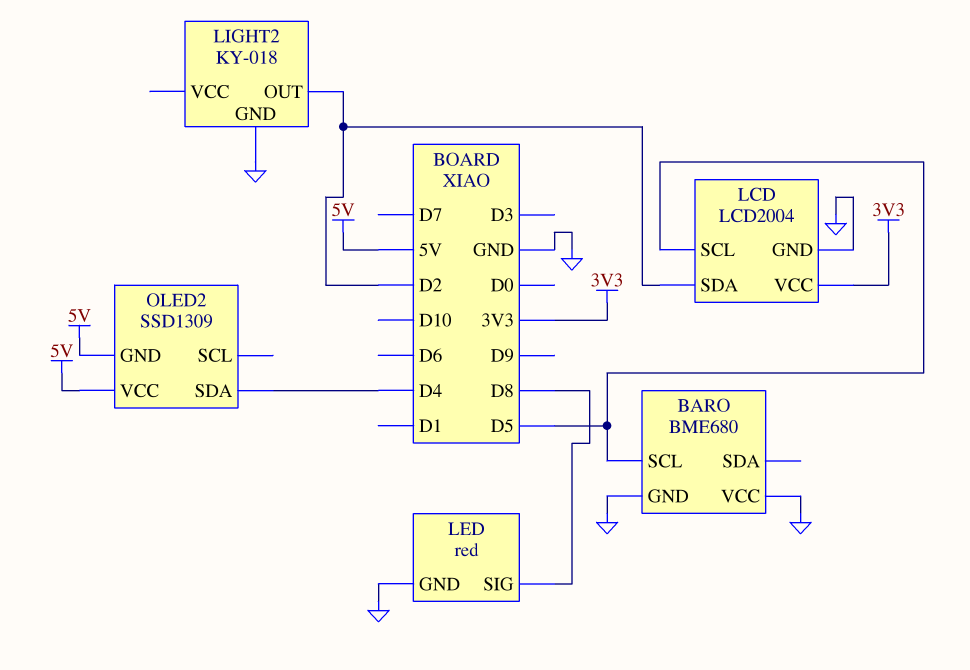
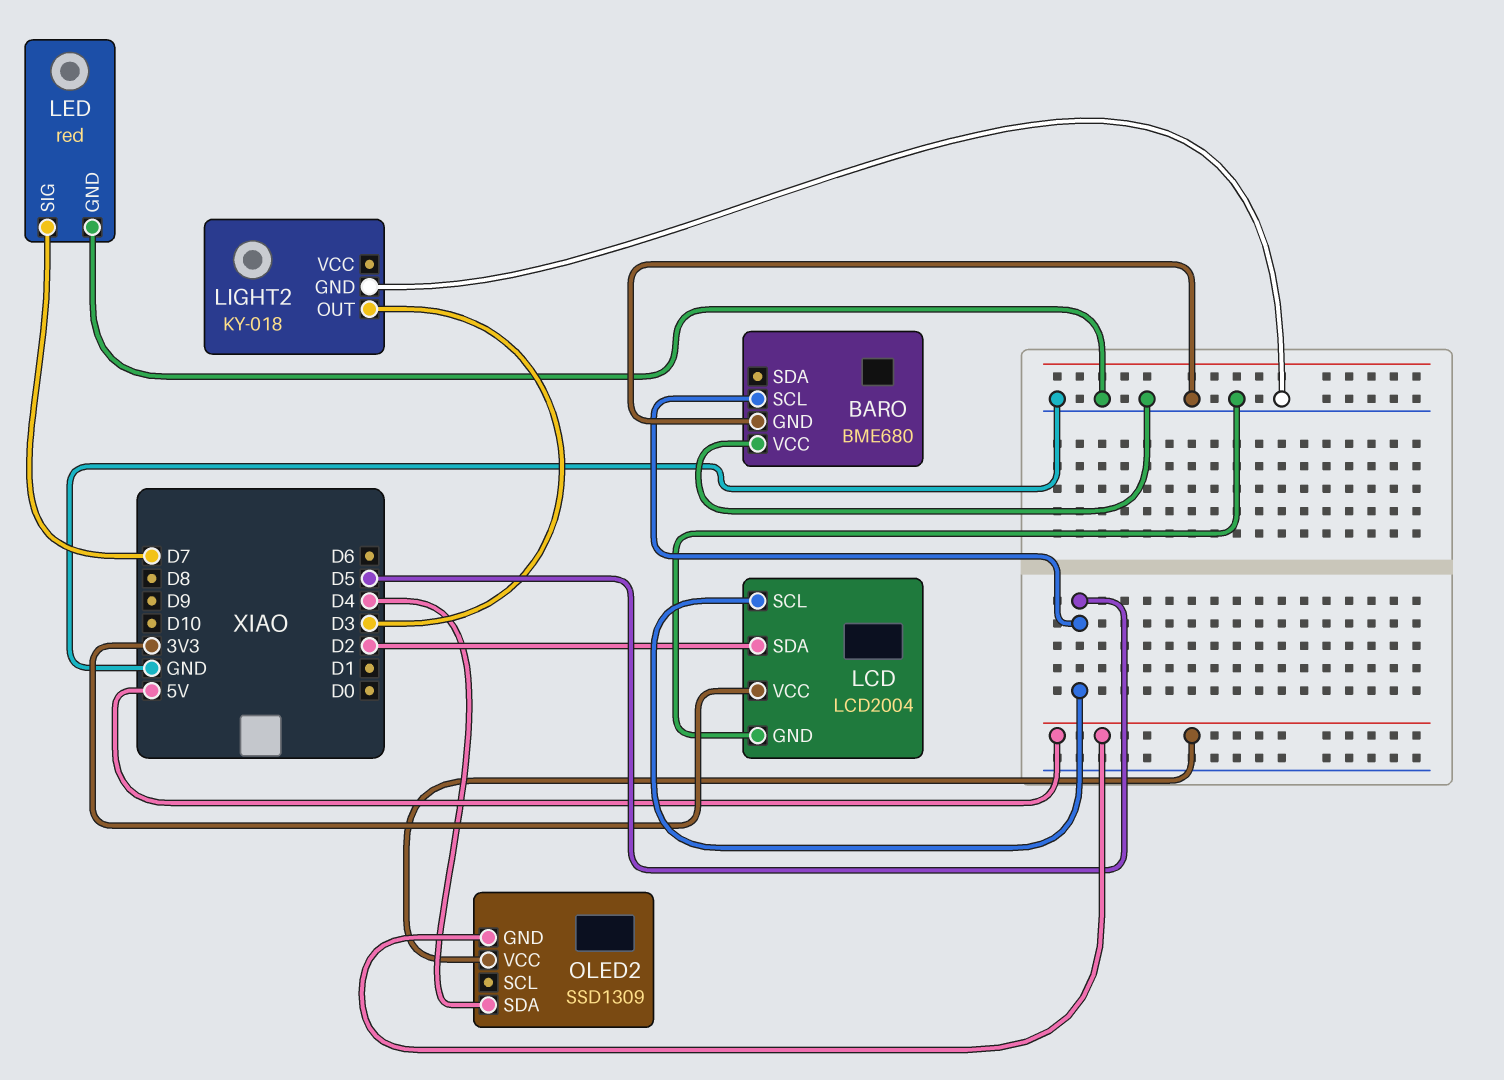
LED pin SIG: D8 -> D7
LIGHT2 pin OUT: D2 -> D3

